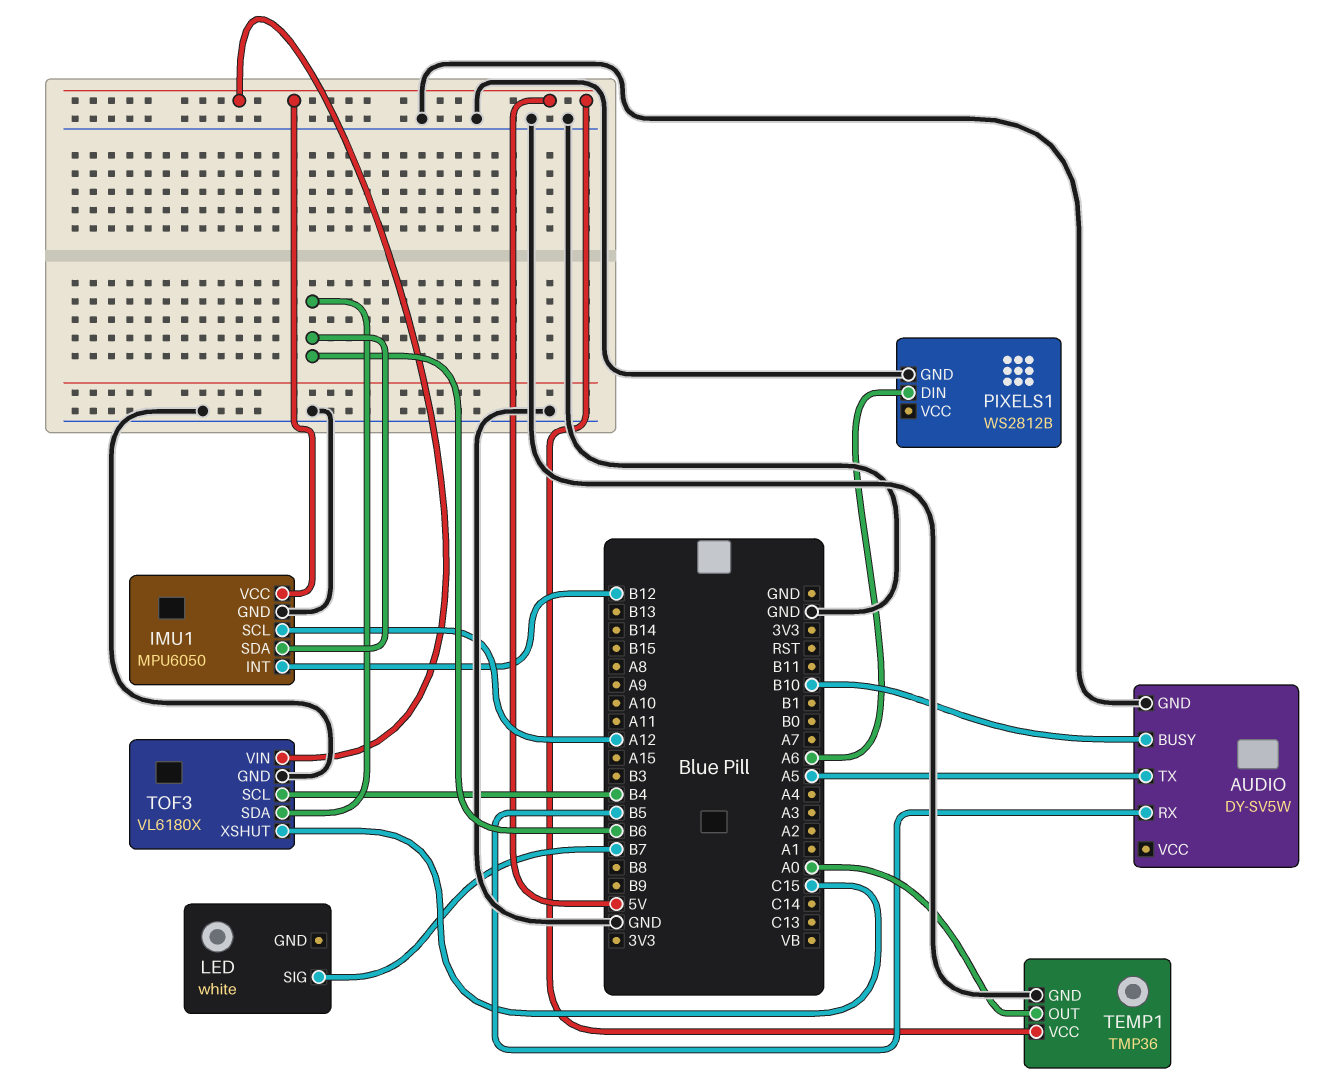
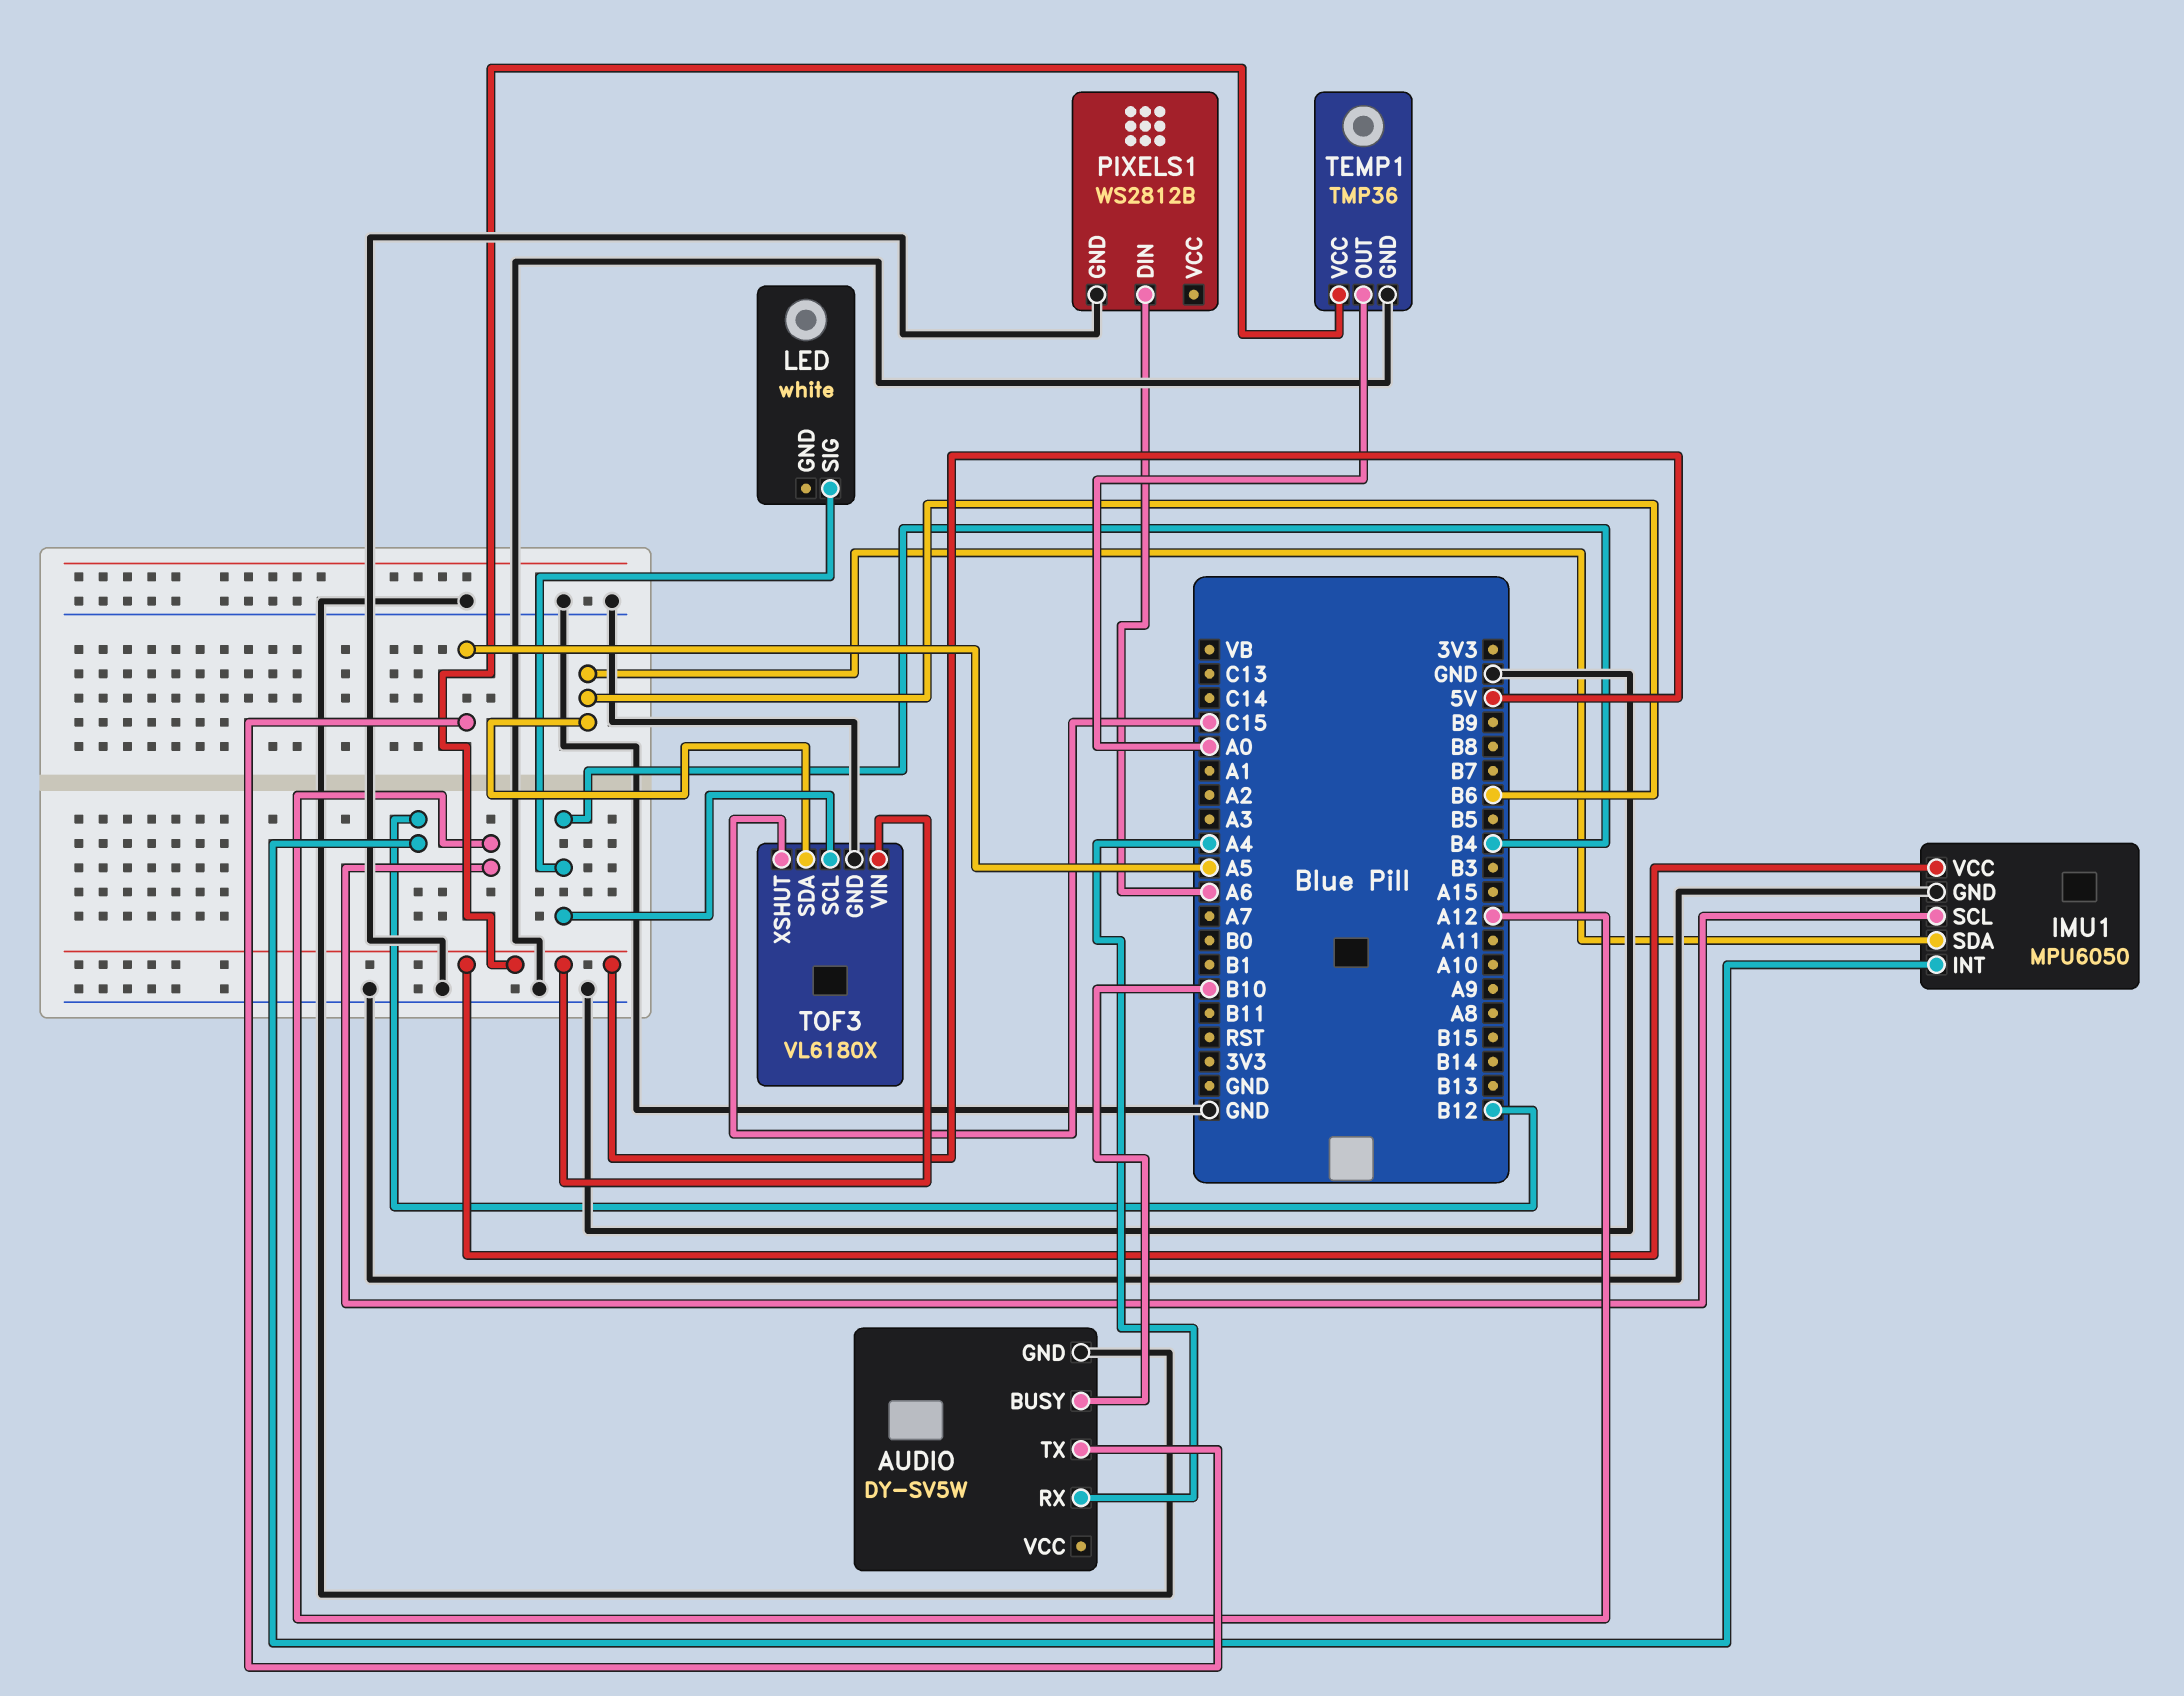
AUDIO pin RX: B5 -> A4
LED pin SIG: B7 -> B4

